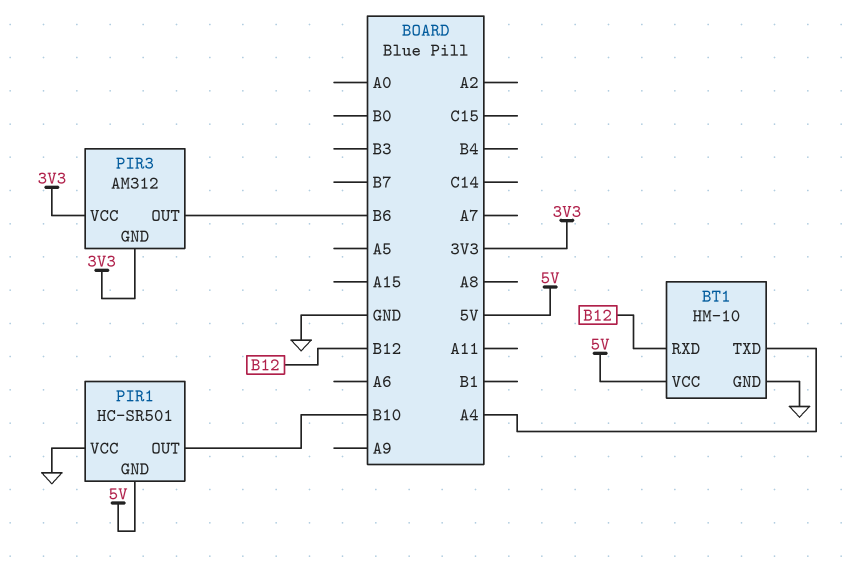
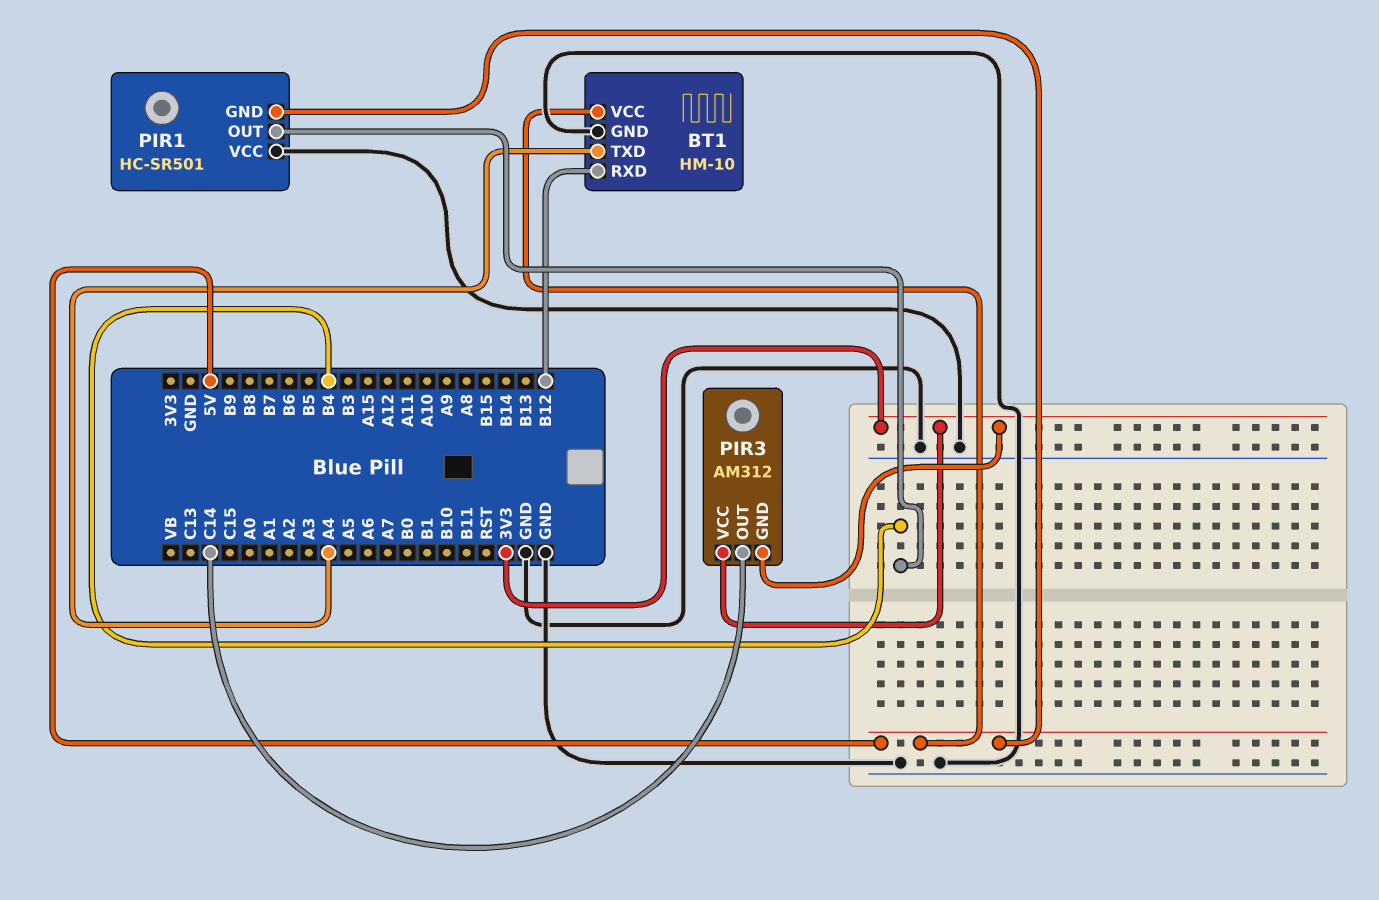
PIR1 pin OUT: B10 -> B4
PIR3 pin OUT: B6 -> C14

